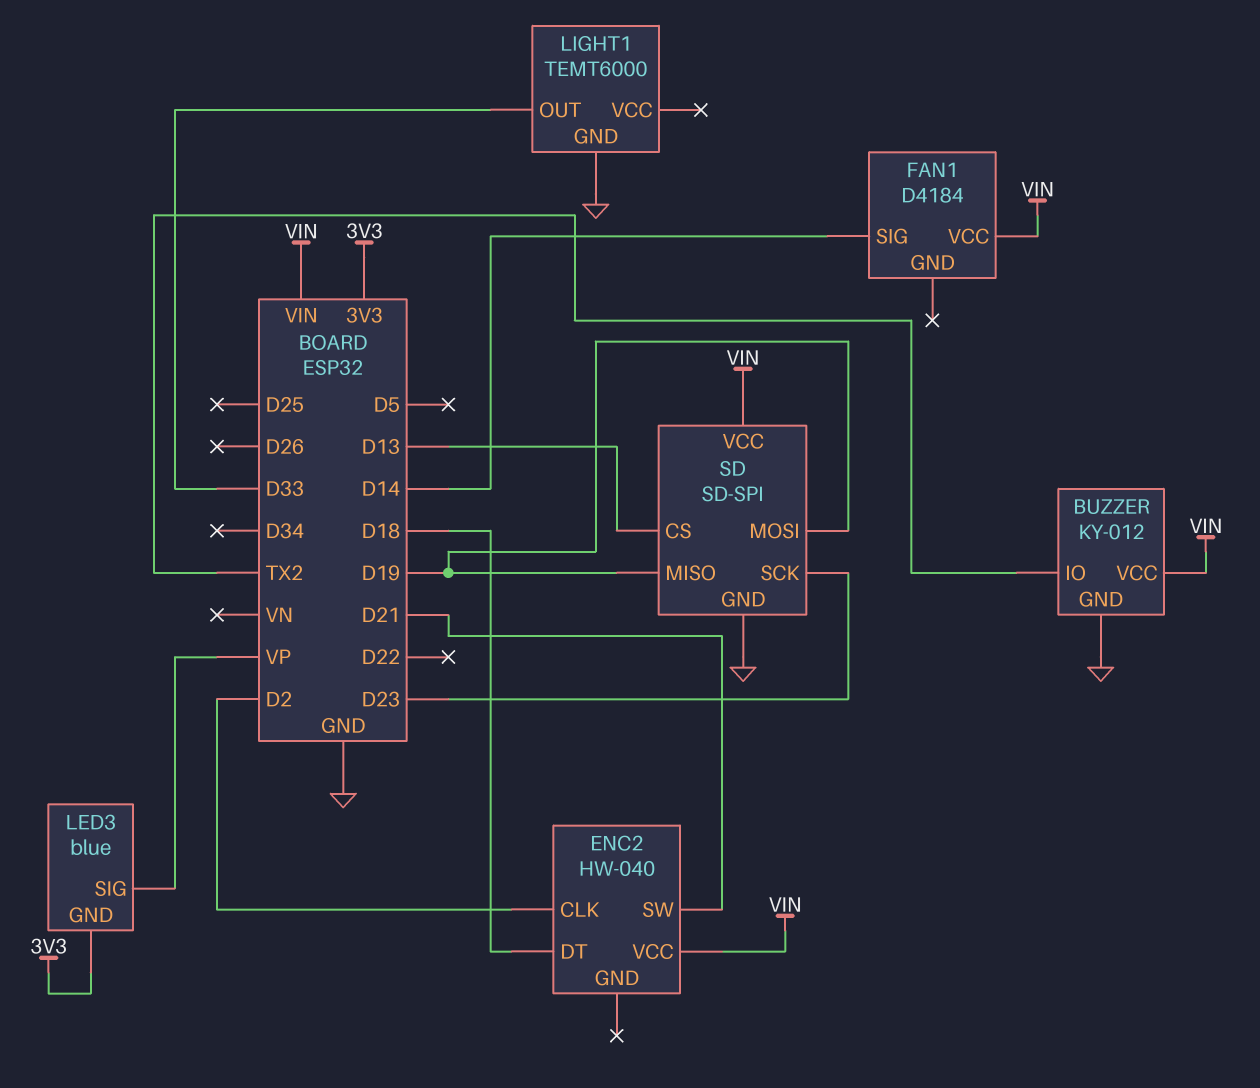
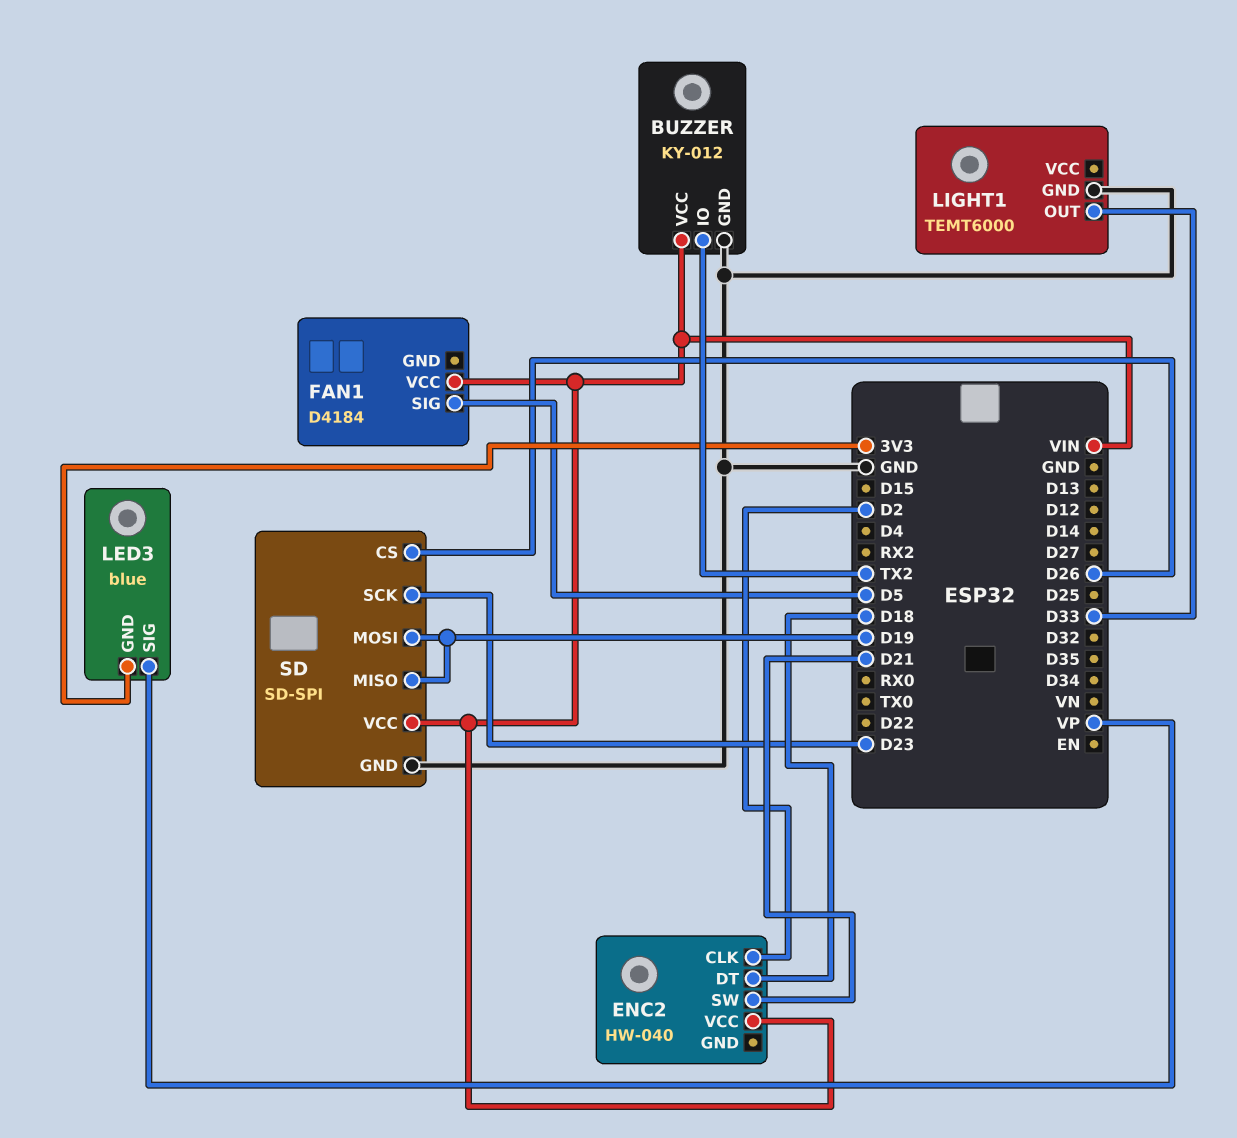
FAN1 pin SIG: D14 -> D5
SD pin CS: D13 -> D26

